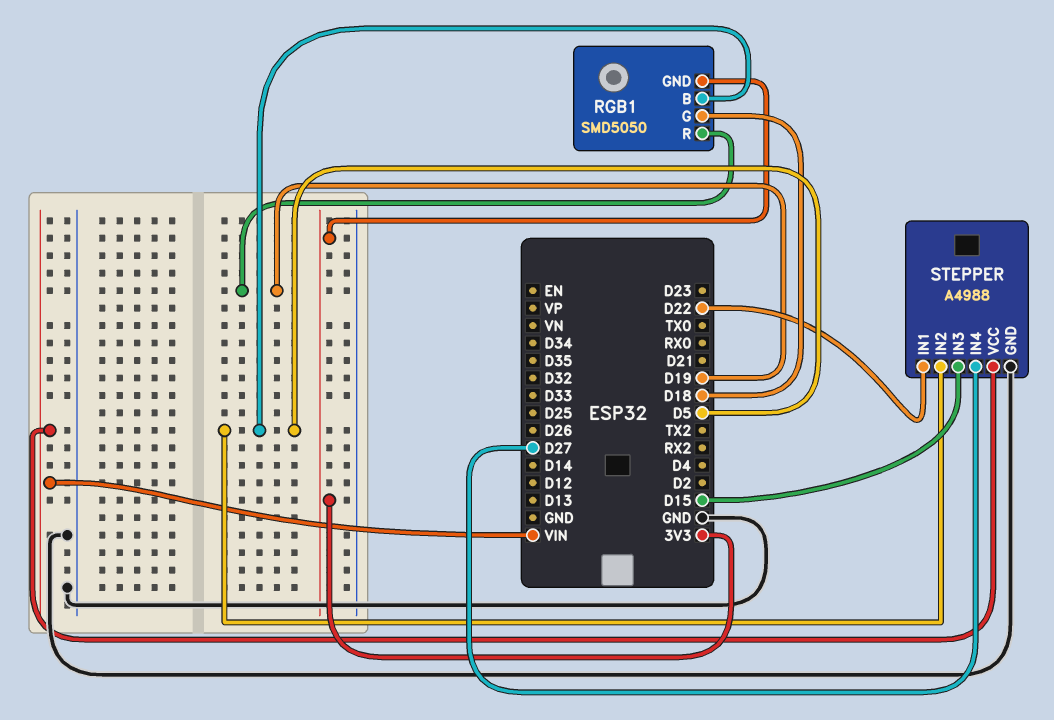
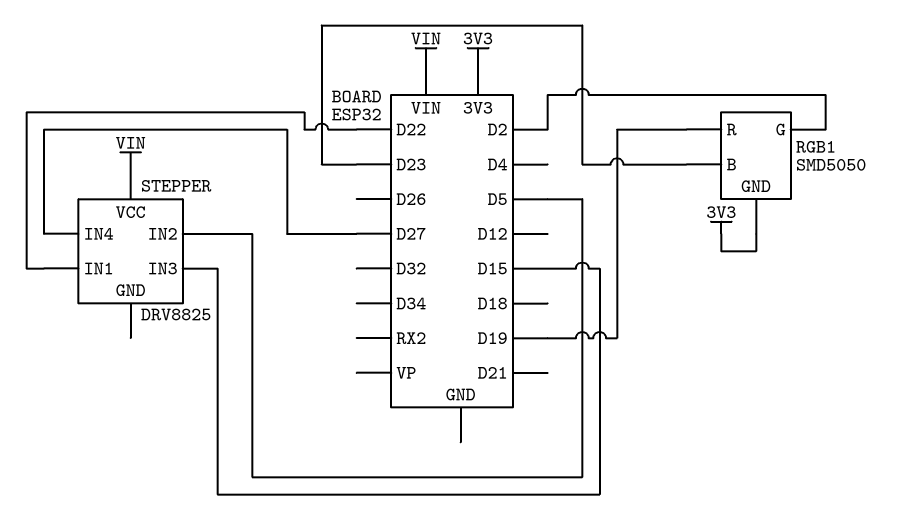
RGB1 pin B: D5 -> D23
RGB1 pin G: D18 -> D2
STEPPER: A4988 -> DRV8825
STEPPER pin GND: GND -> none

